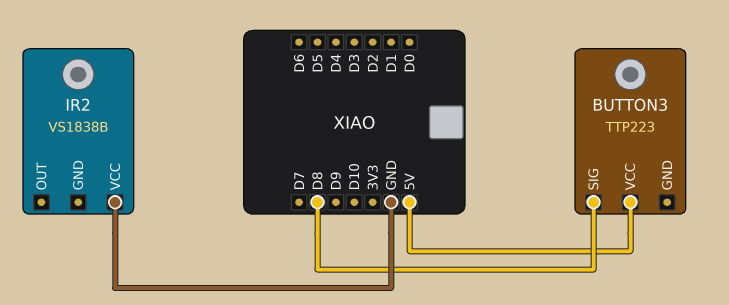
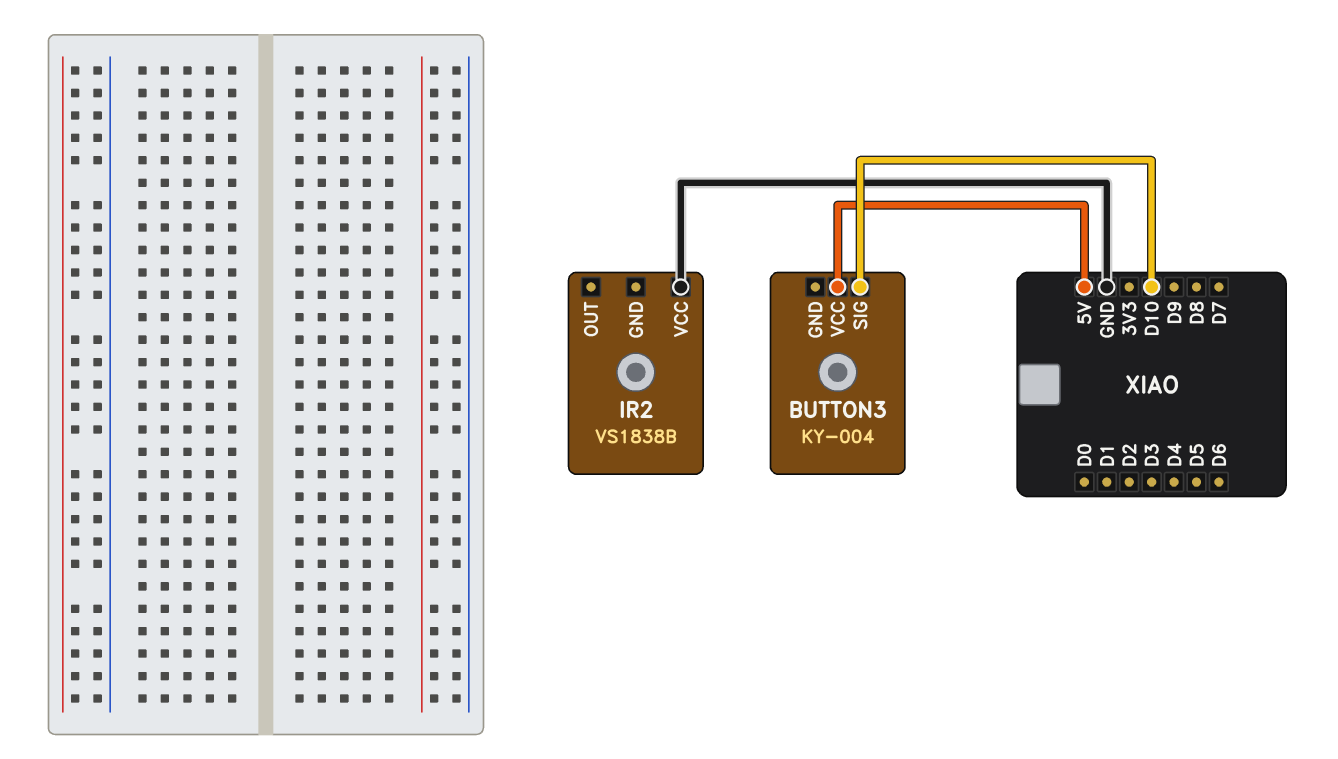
BUTTON3: TTP223 -> KY-004
BUTTON3 pin SIG: D8 -> D10

